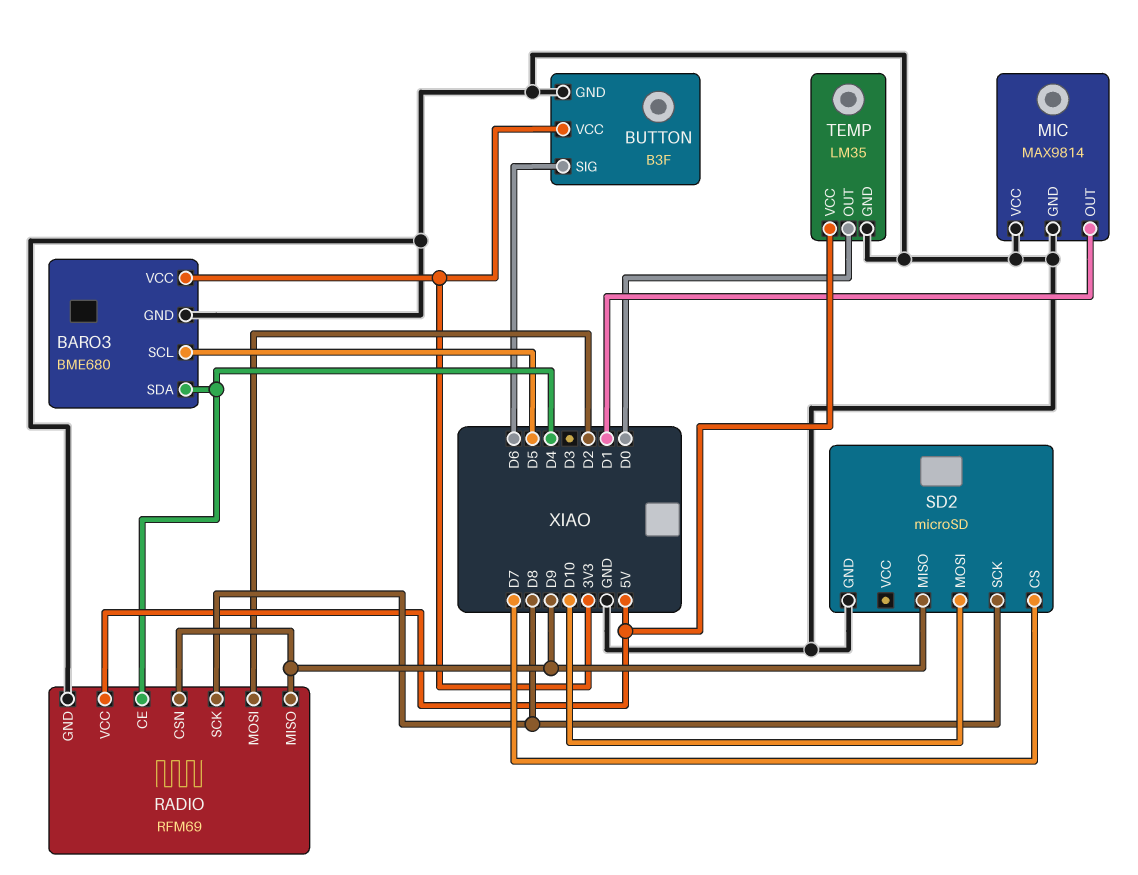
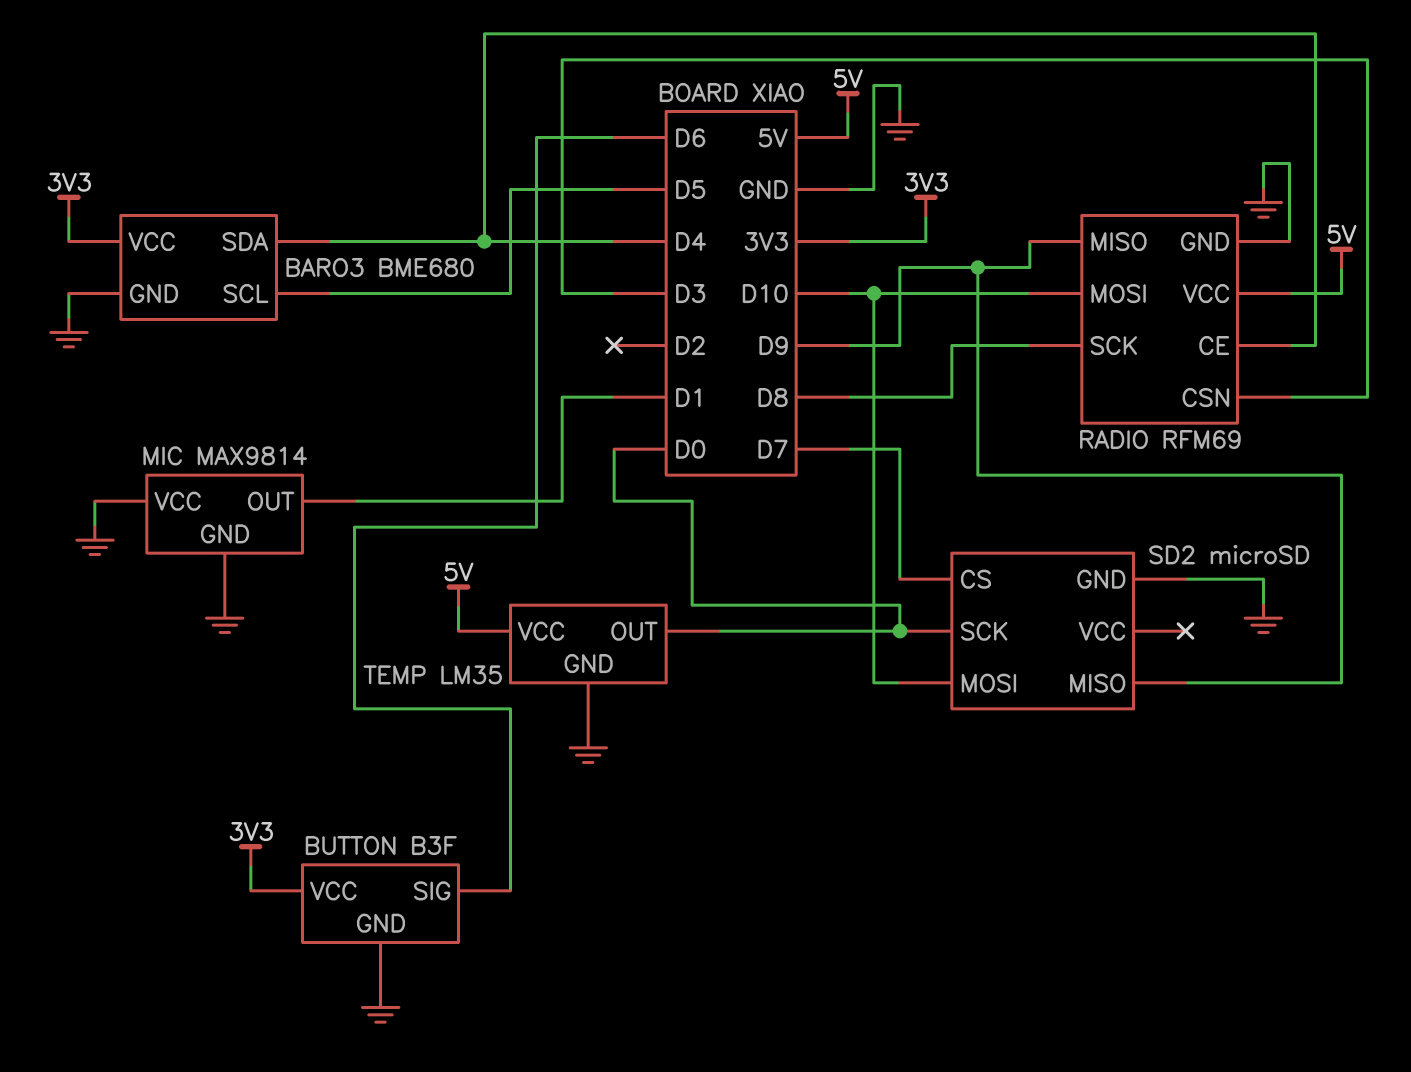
RADIO pin CSN: D9 -> D3
RADIO pin MOSI: D2 -> D10
SD2 pin SCK: D8 -> D0

